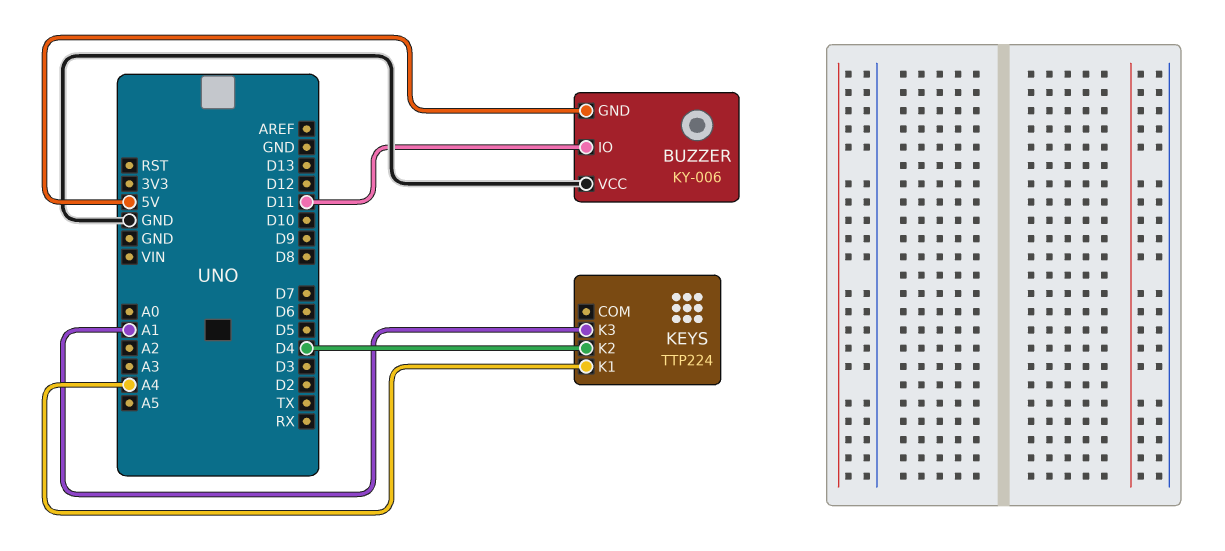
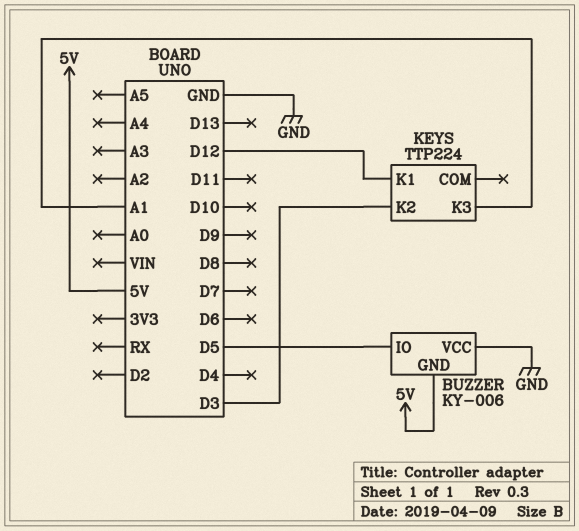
BUZZER pin IO: D11 -> D5
KEYS pin K1: A4 -> D12
KEYS pin K2: D4 -> D3

